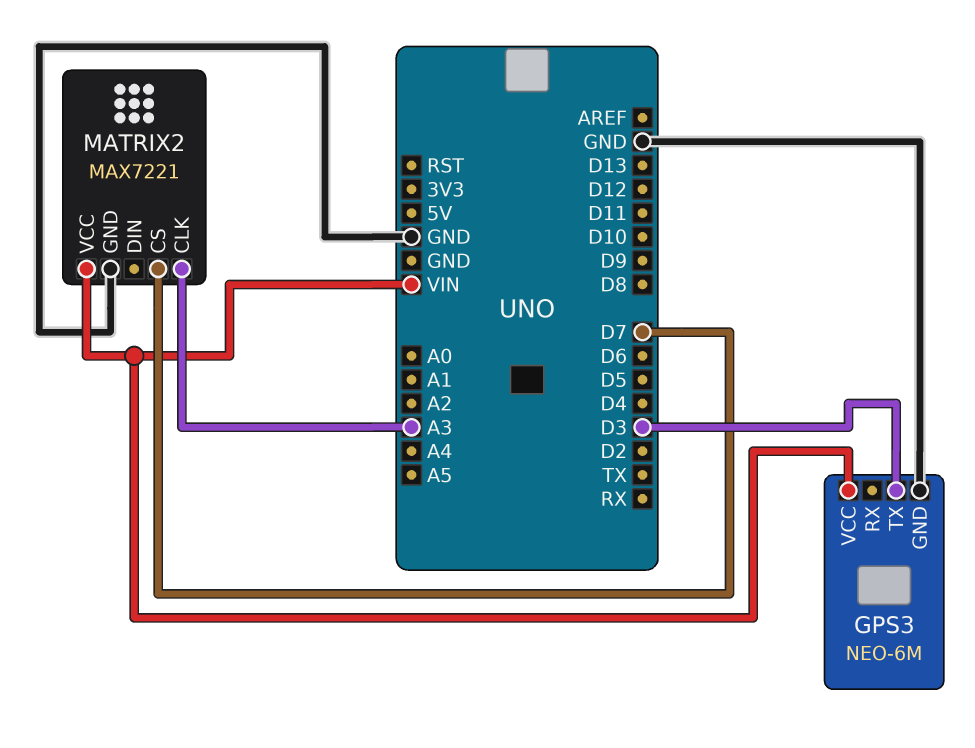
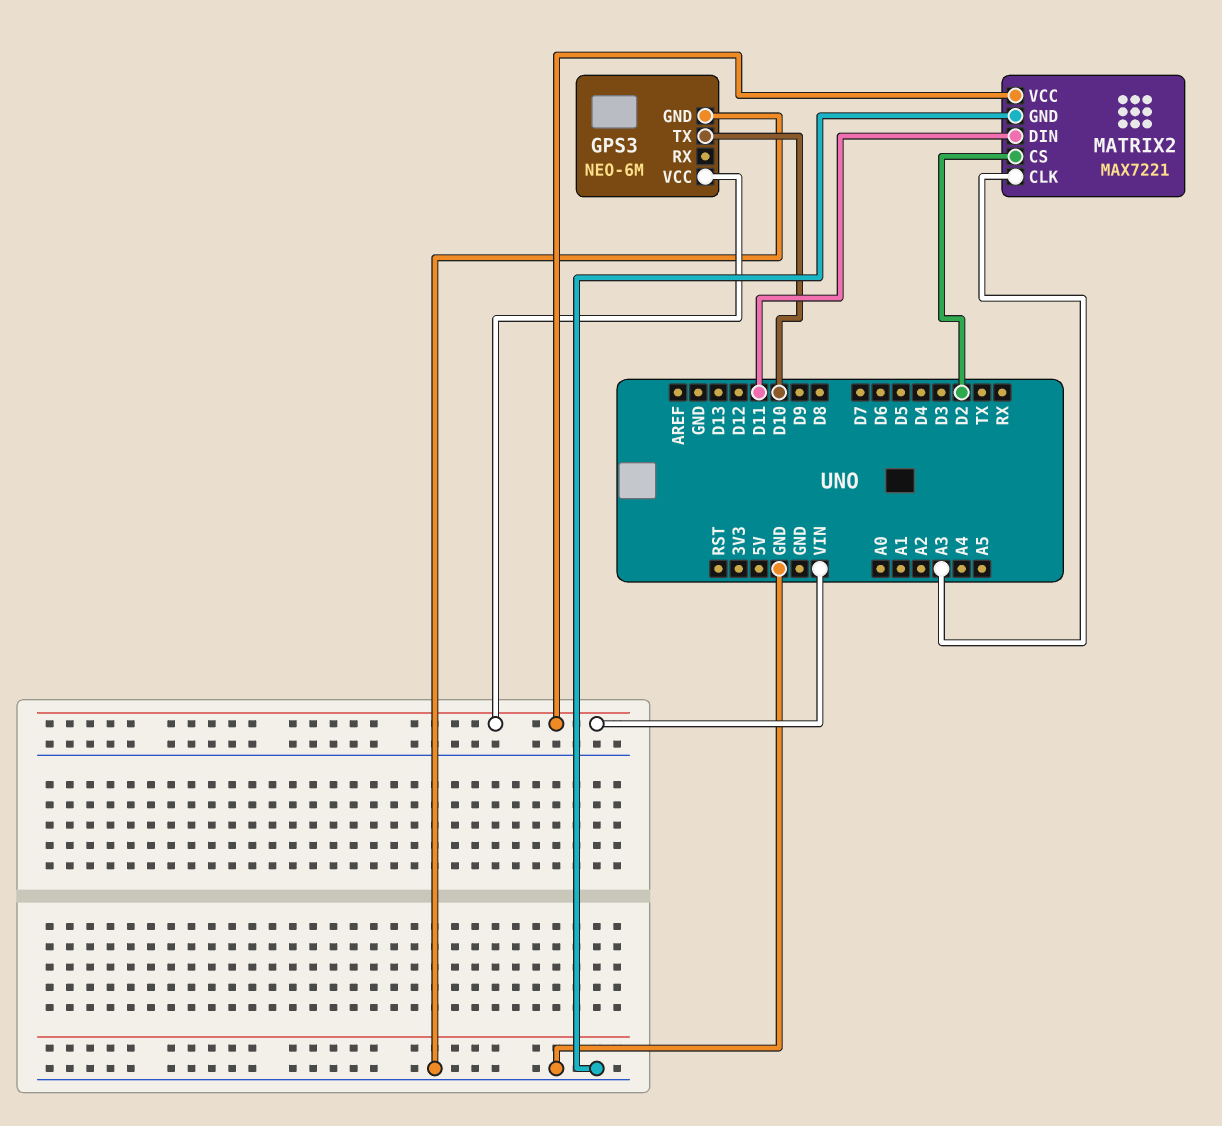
GPS3 pin TX: D3 -> D10
MATRIX2 pin CS: D7 -> D2
MATRIX2 pin DIN: none -> D11

